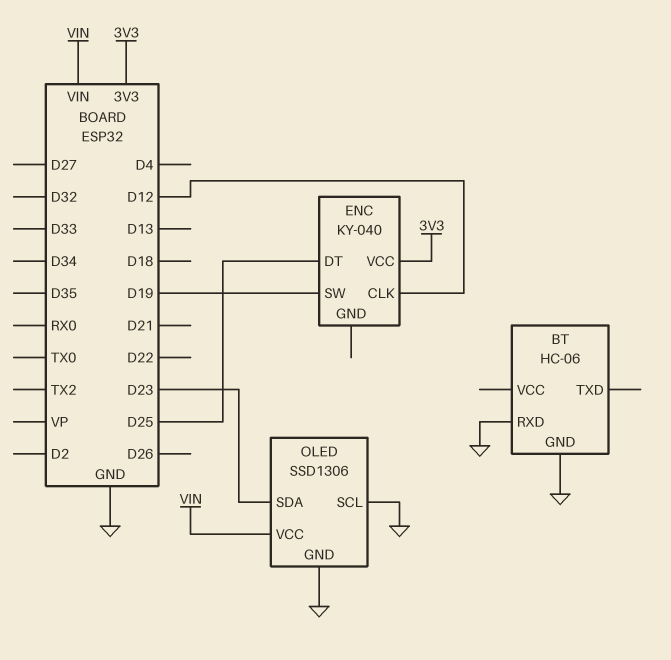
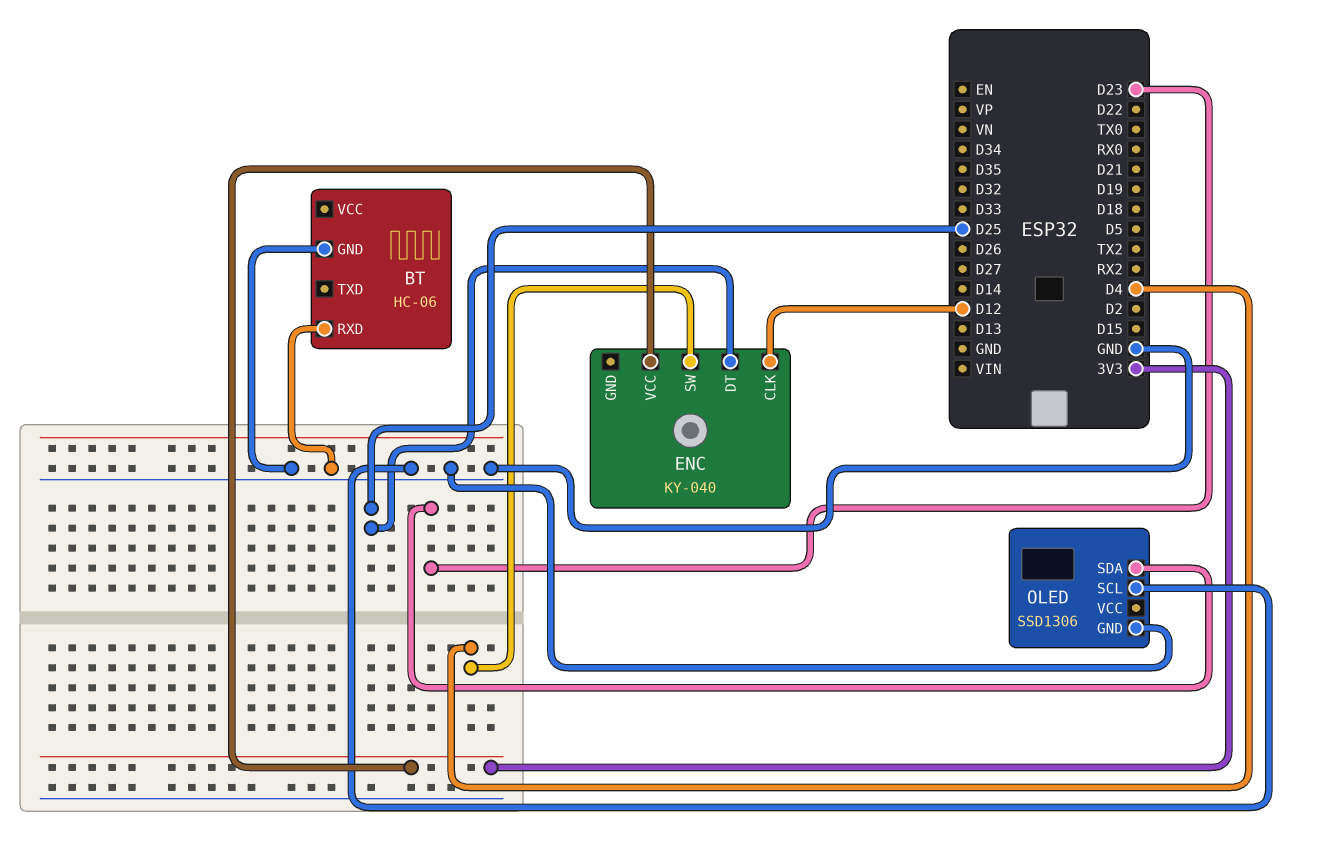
ENC pin SW: D19 -> D4
OLED pin VCC: VIN -> none

